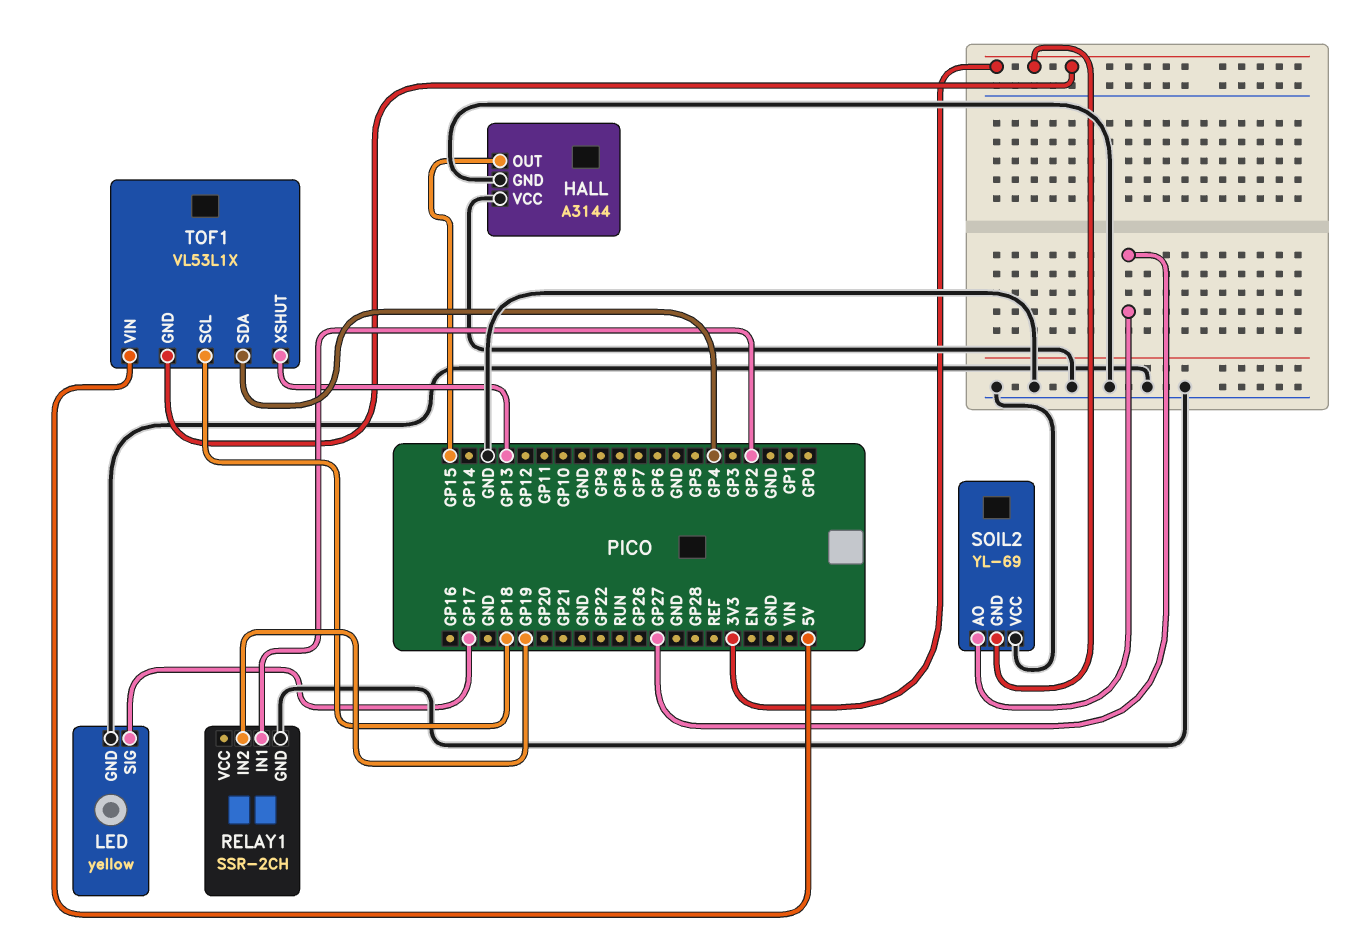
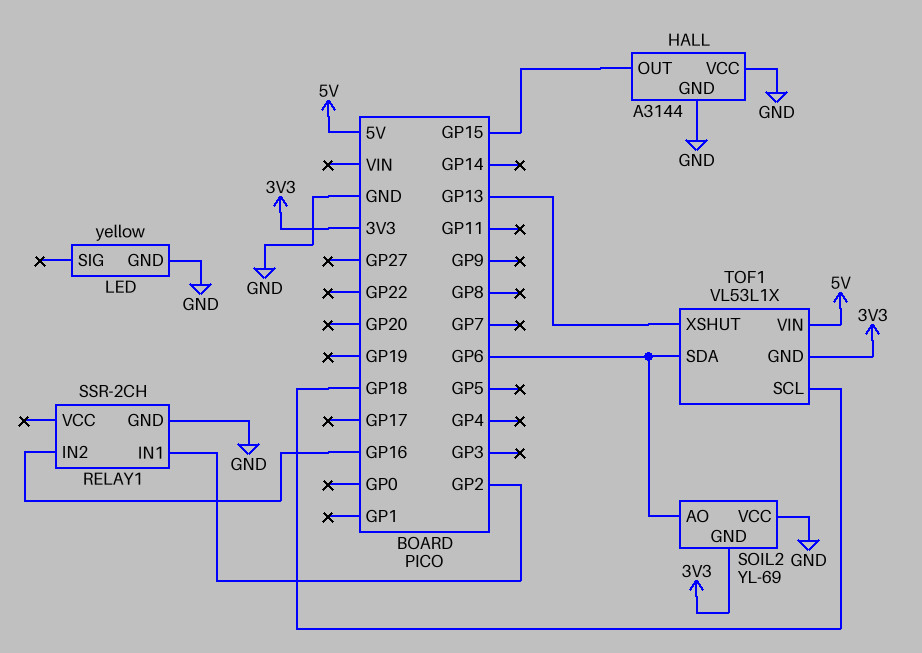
LED pin SIG: GP17 -> none
RELAY1 pin IN2: GP19 -> GP16
SOIL2 pin AO: GP27 -> GP6
TOF1 pin SDA: GP4 -> GP6

